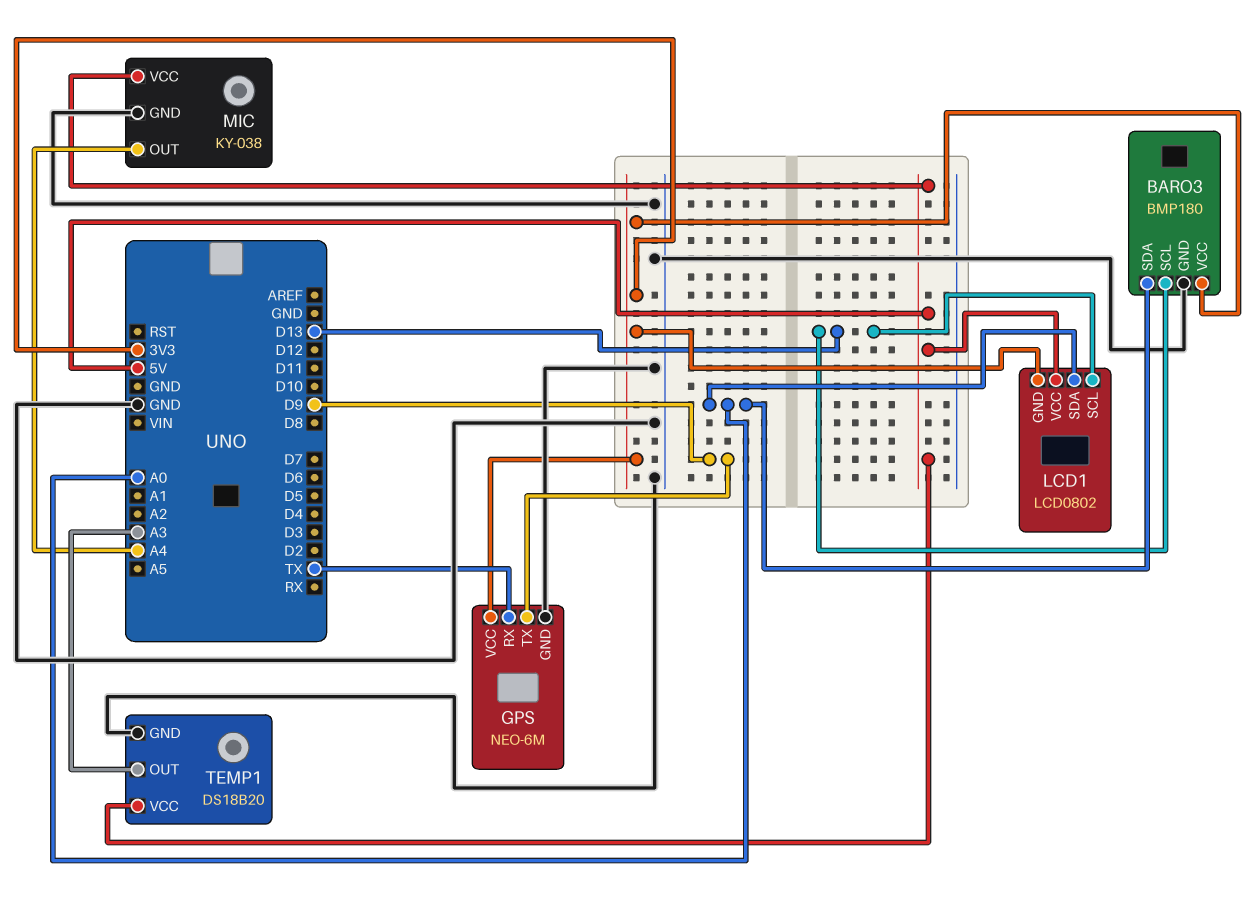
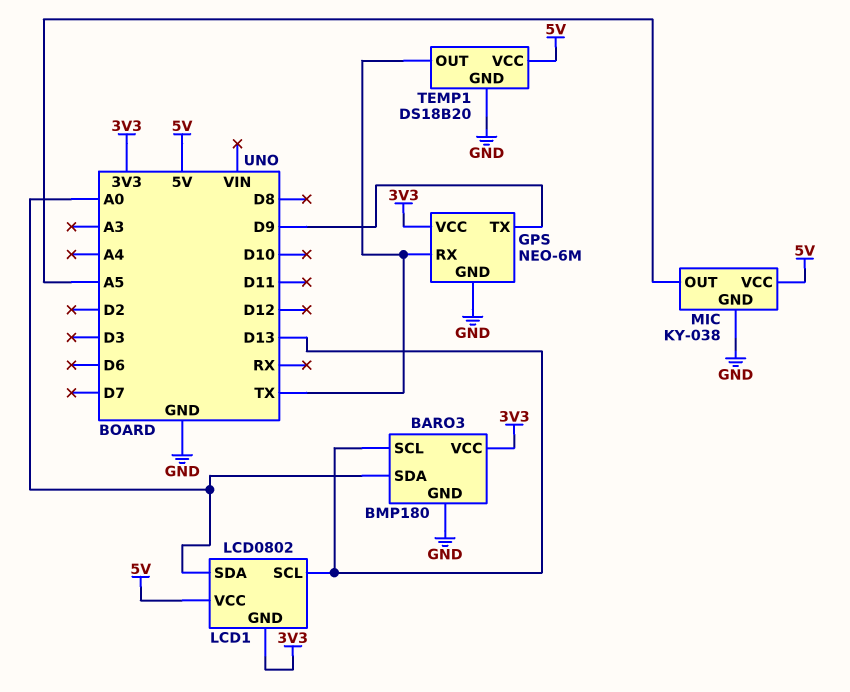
MIC pin OUT: A4 -> A5
TEMP1 pin OUT: A3 -> TX

